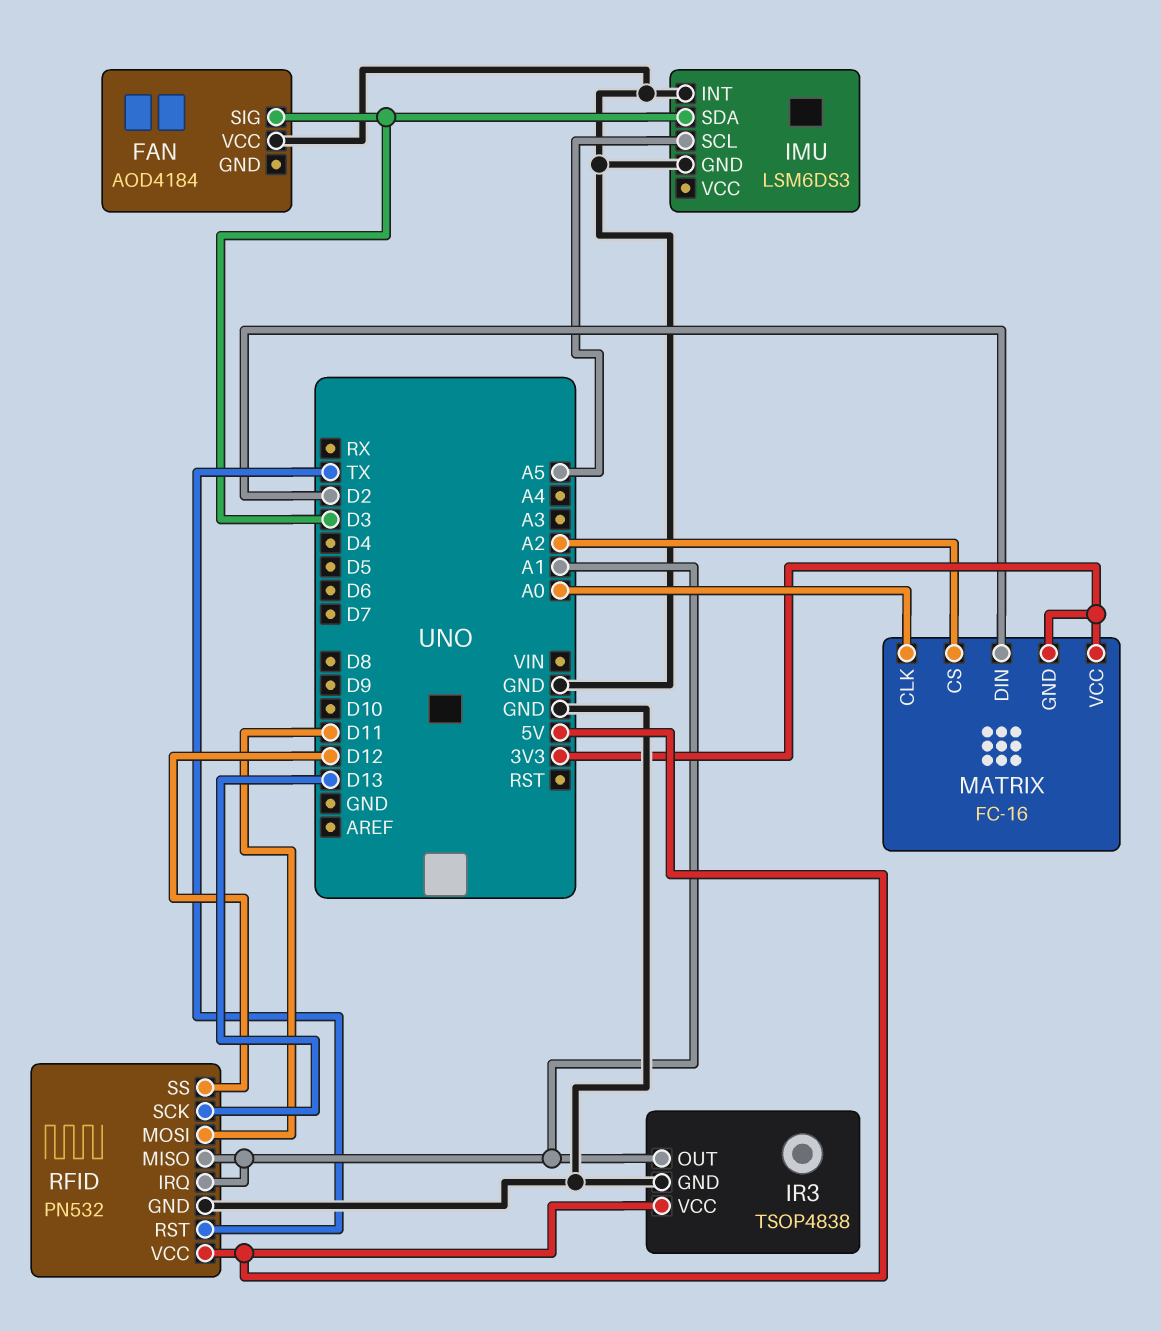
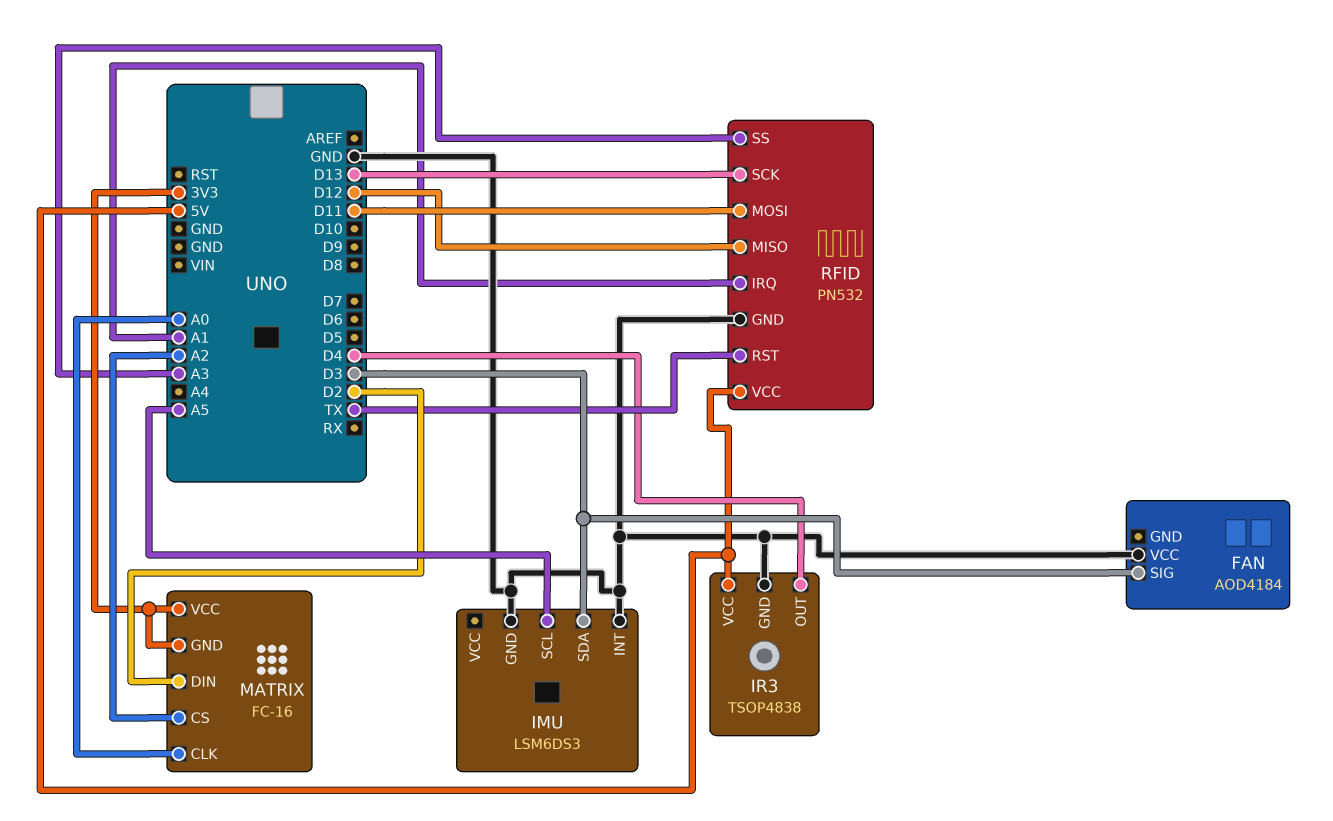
IR3 pin OUT: A1 -> D4
RFID pin MISO: A1 -> D12
RFID pin SS: D12 -> A3

